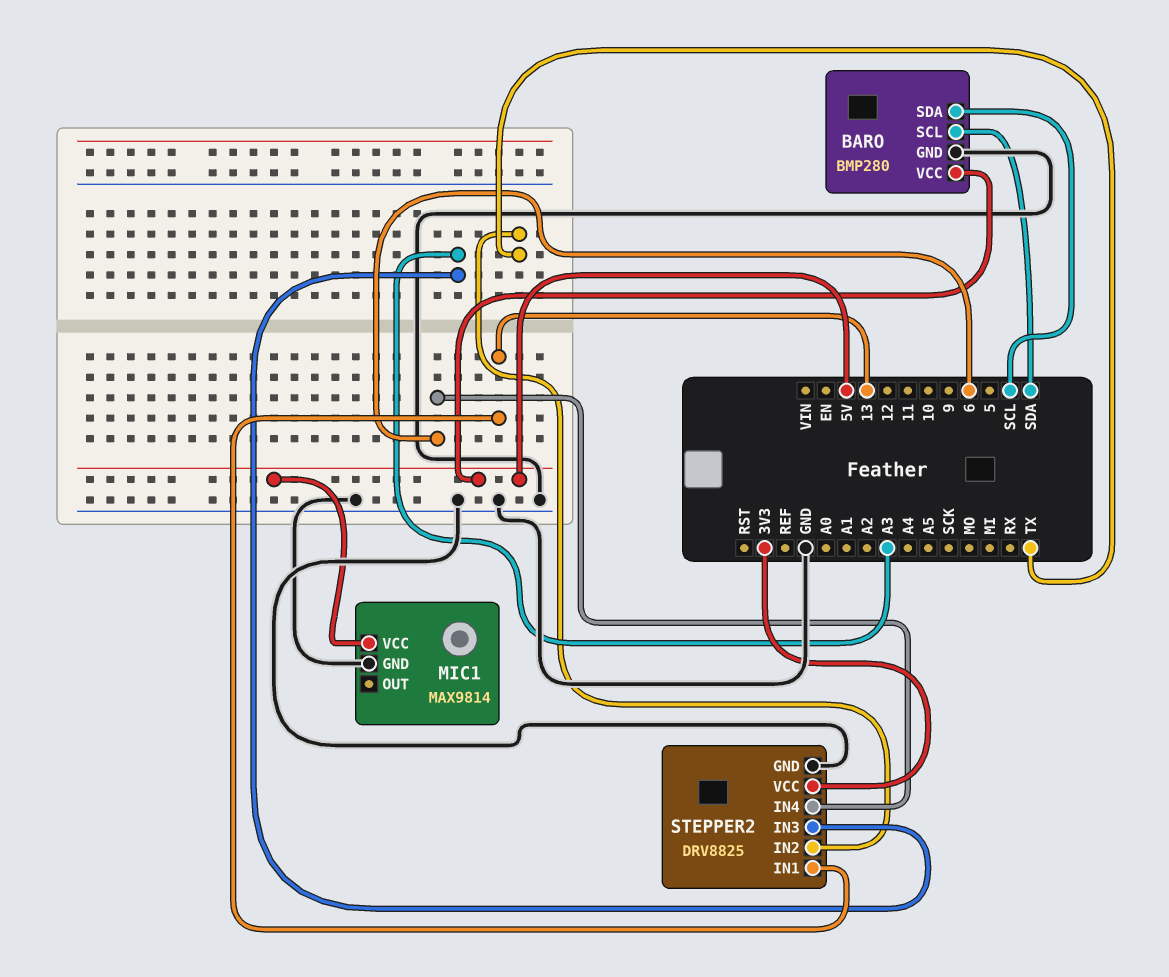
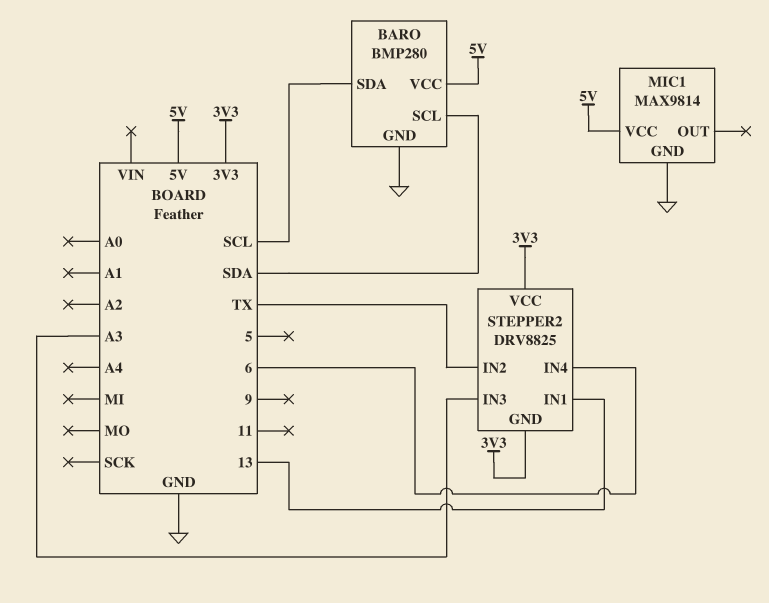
STEPPER2 pin GND: GND -> 3V3

